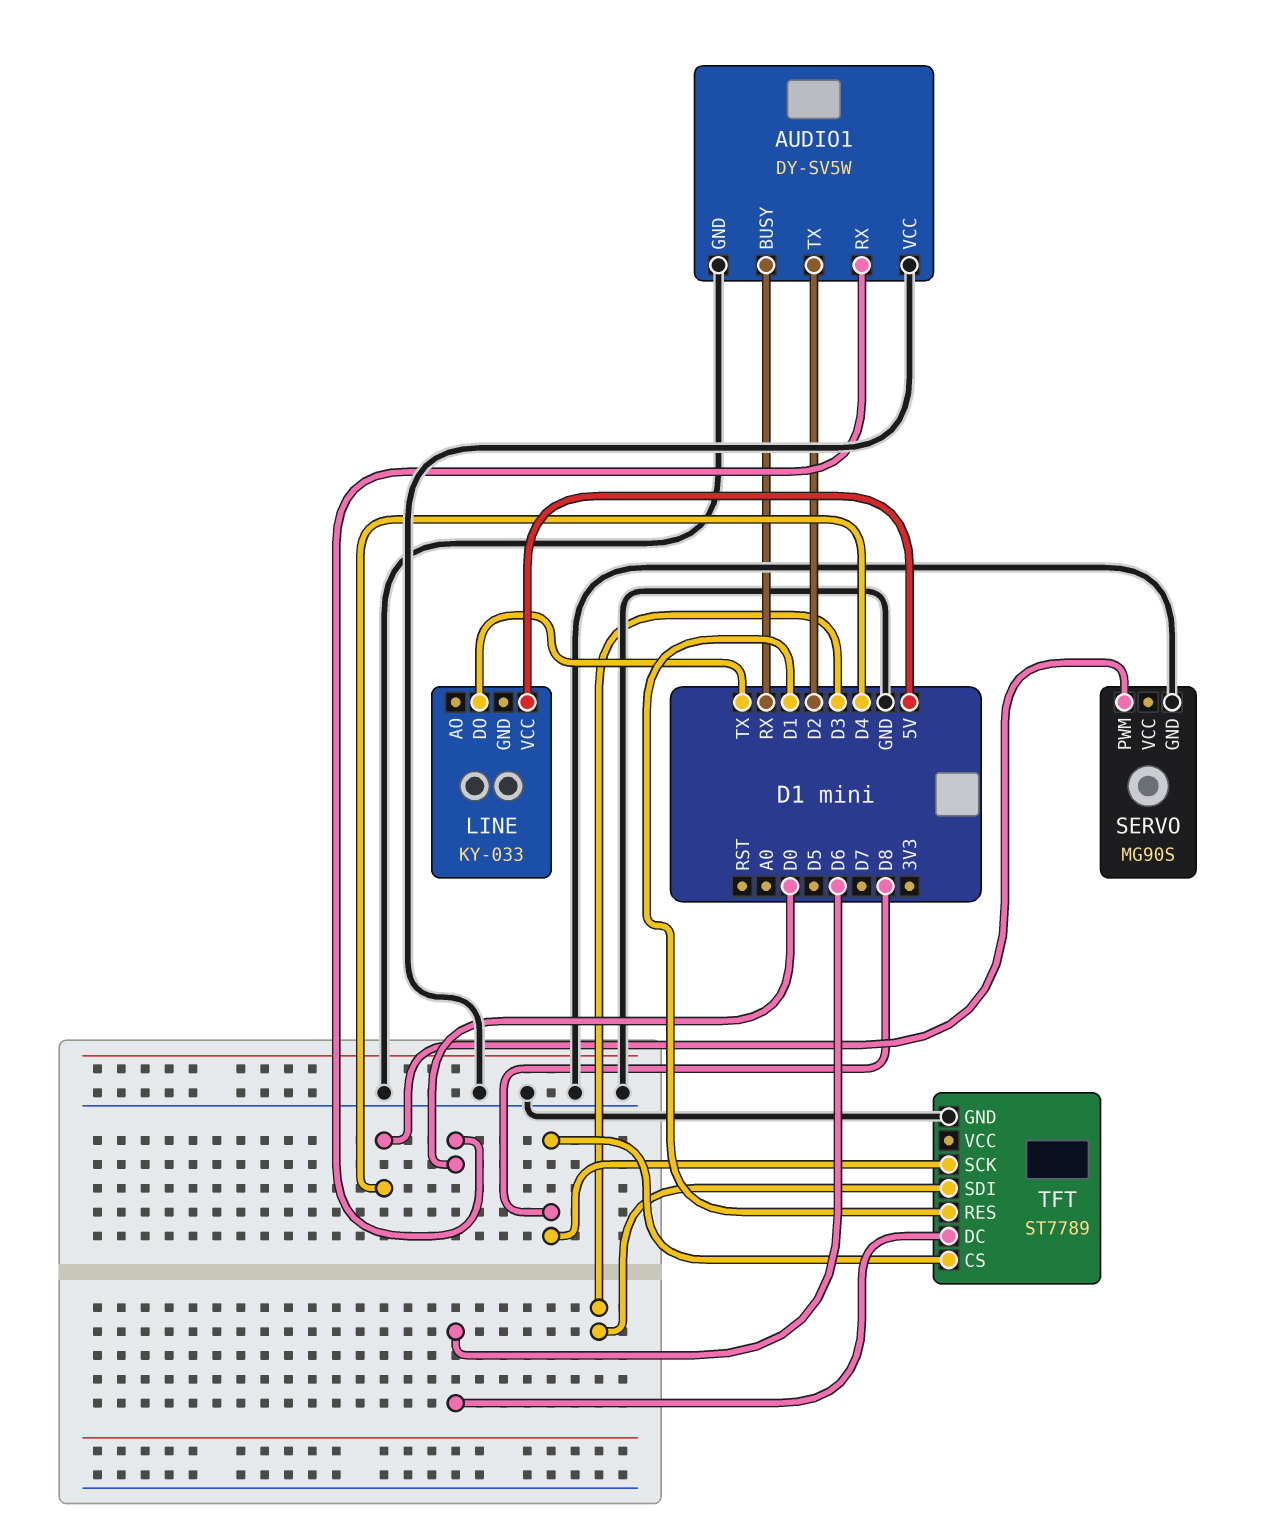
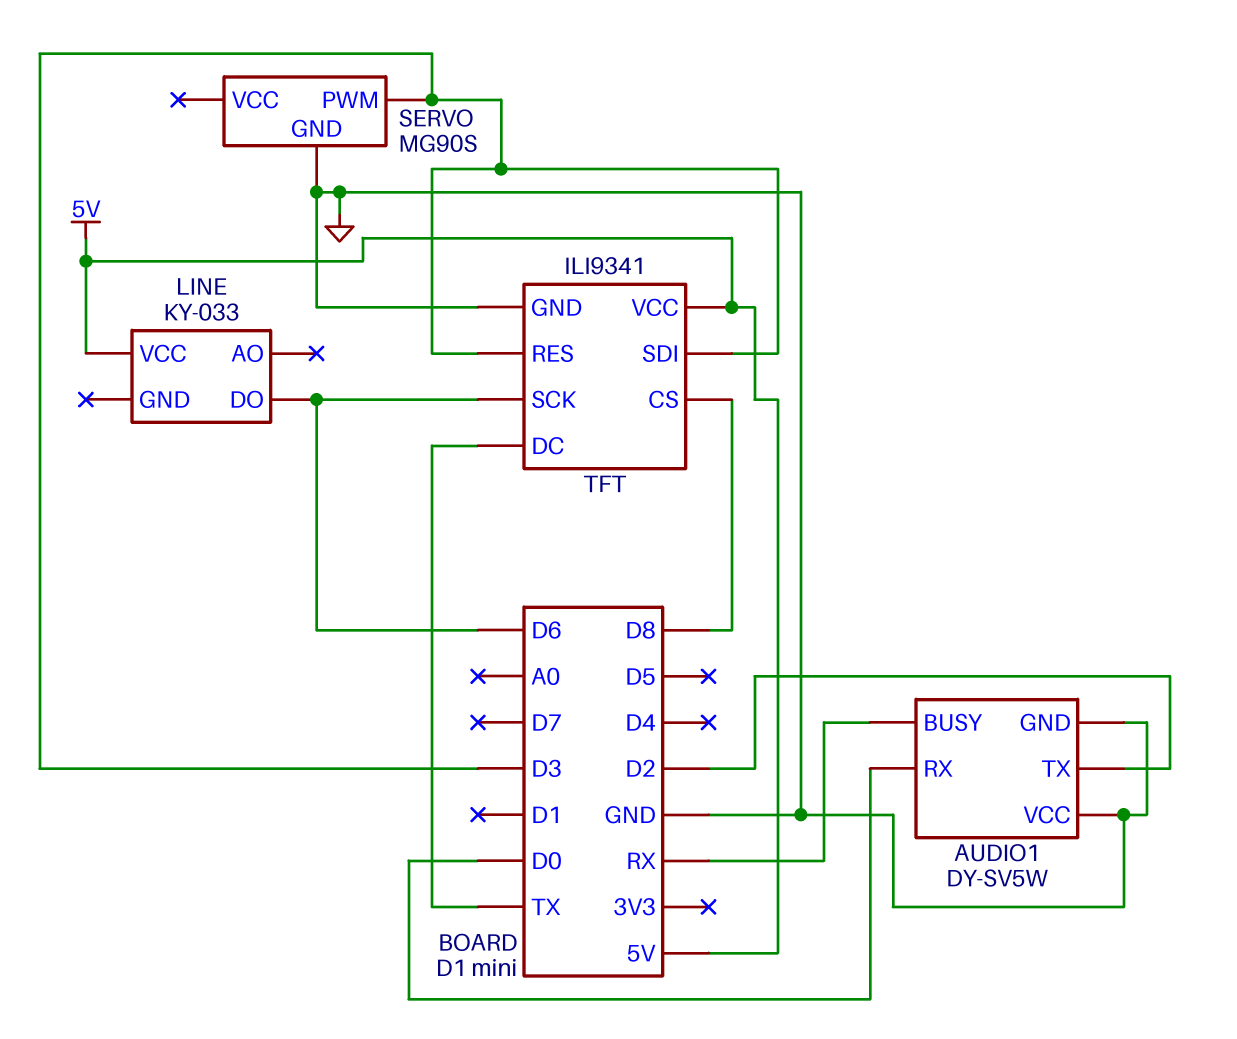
LINE pin DO: TX -> D6
SERVO pin PWM: D4 -> D3
TFT: ST7789 -> ILI9341
TFT pin DC: D6 -> TX
TFT pin RES: D1 -> D3
TFT pin SCK: D8 -> D6
TFT pin VCC: none -> 5V

